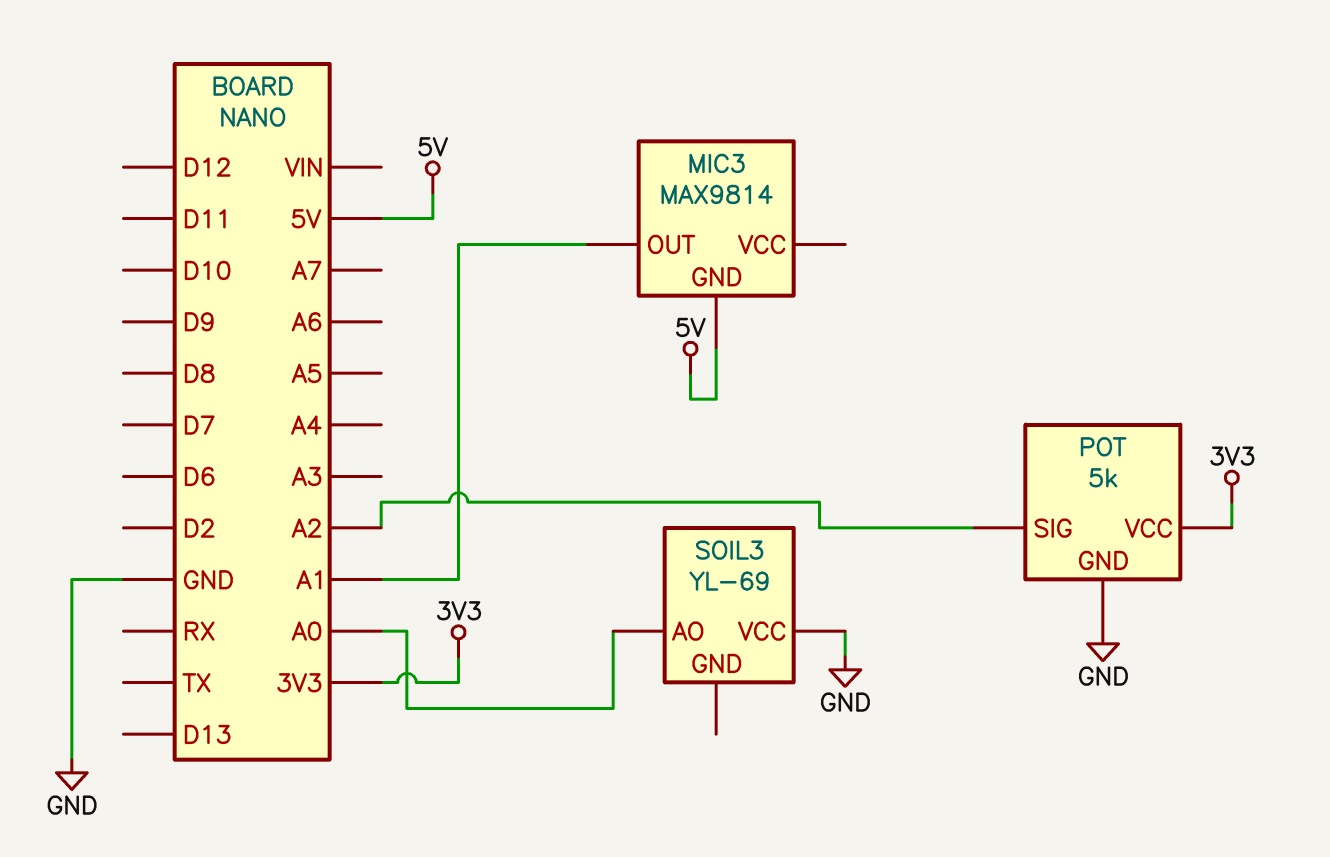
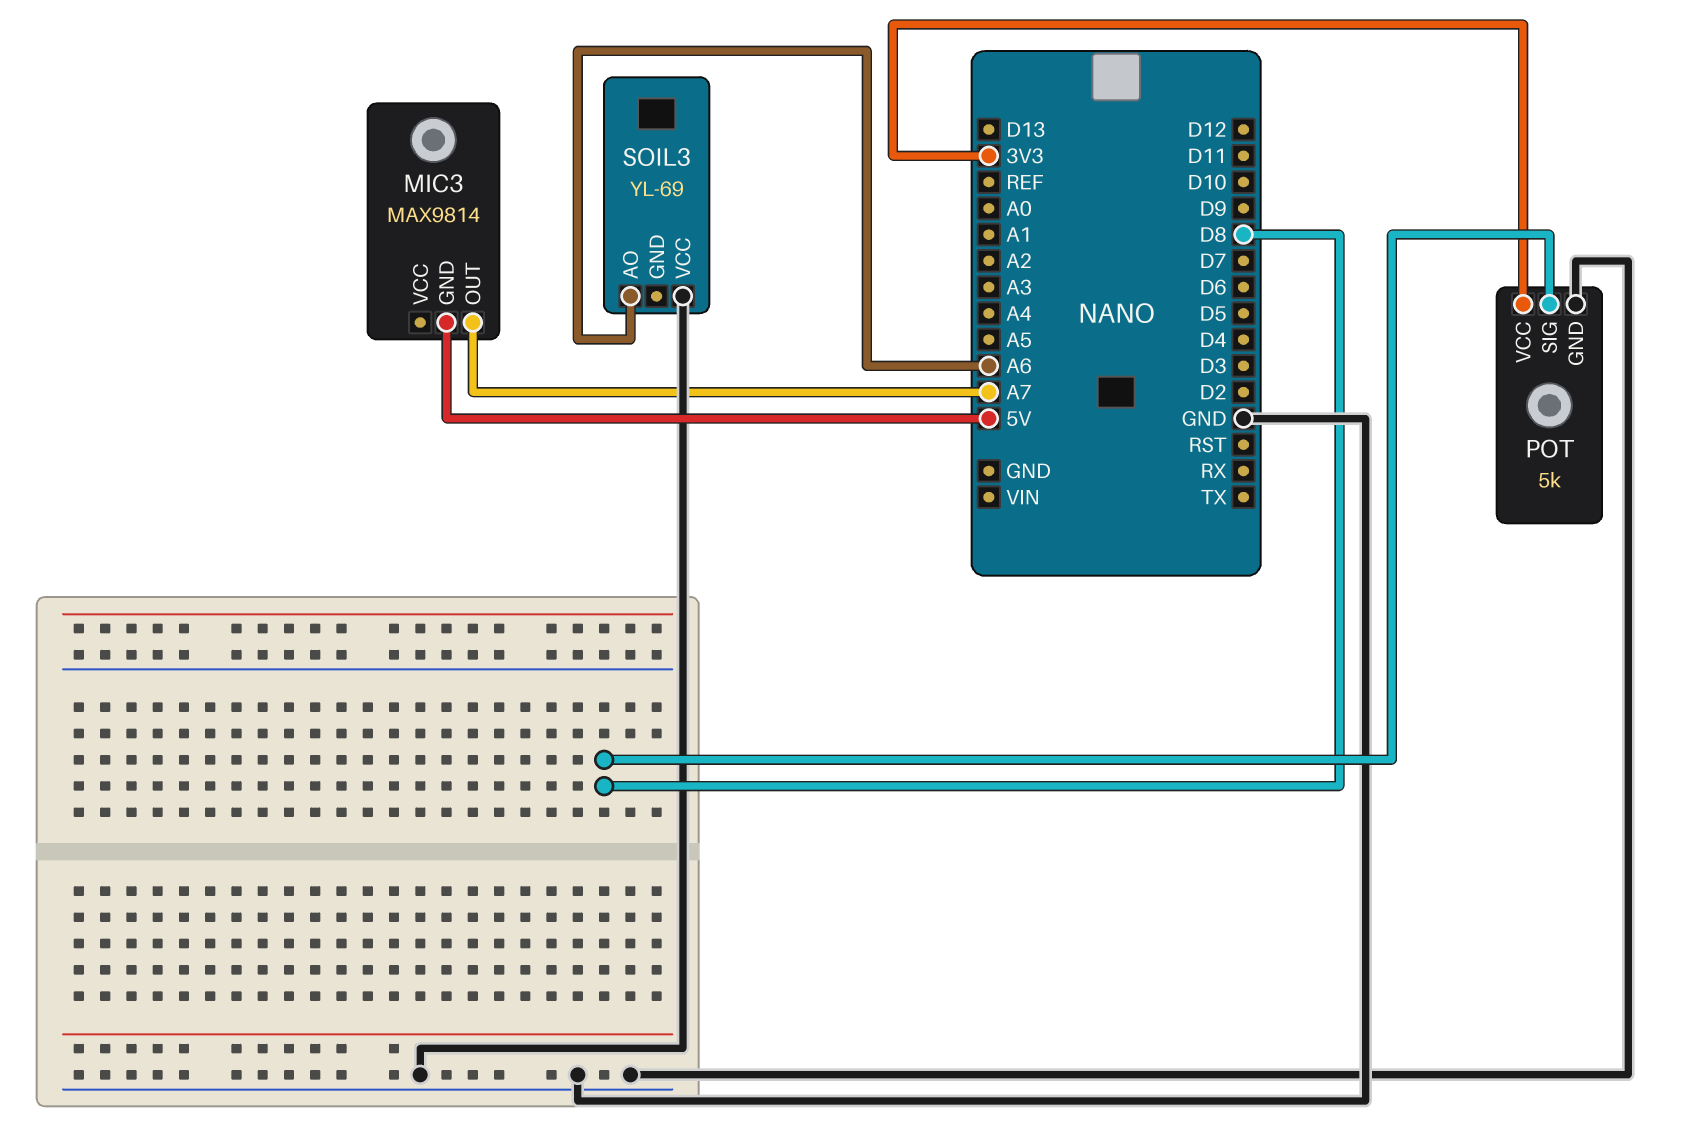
MIC3 pin OUT: A1 -> A7
POT pin SIG: A2 -> D8
SOIL3 pin AO: A0 -> A6

